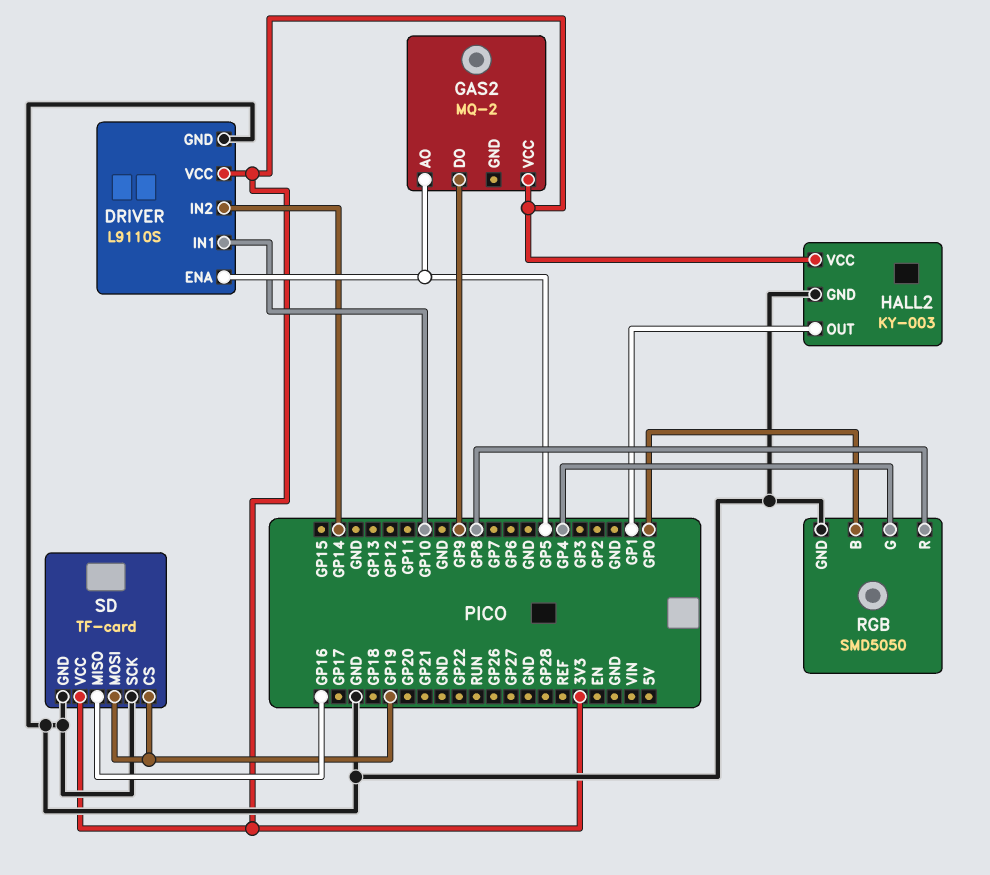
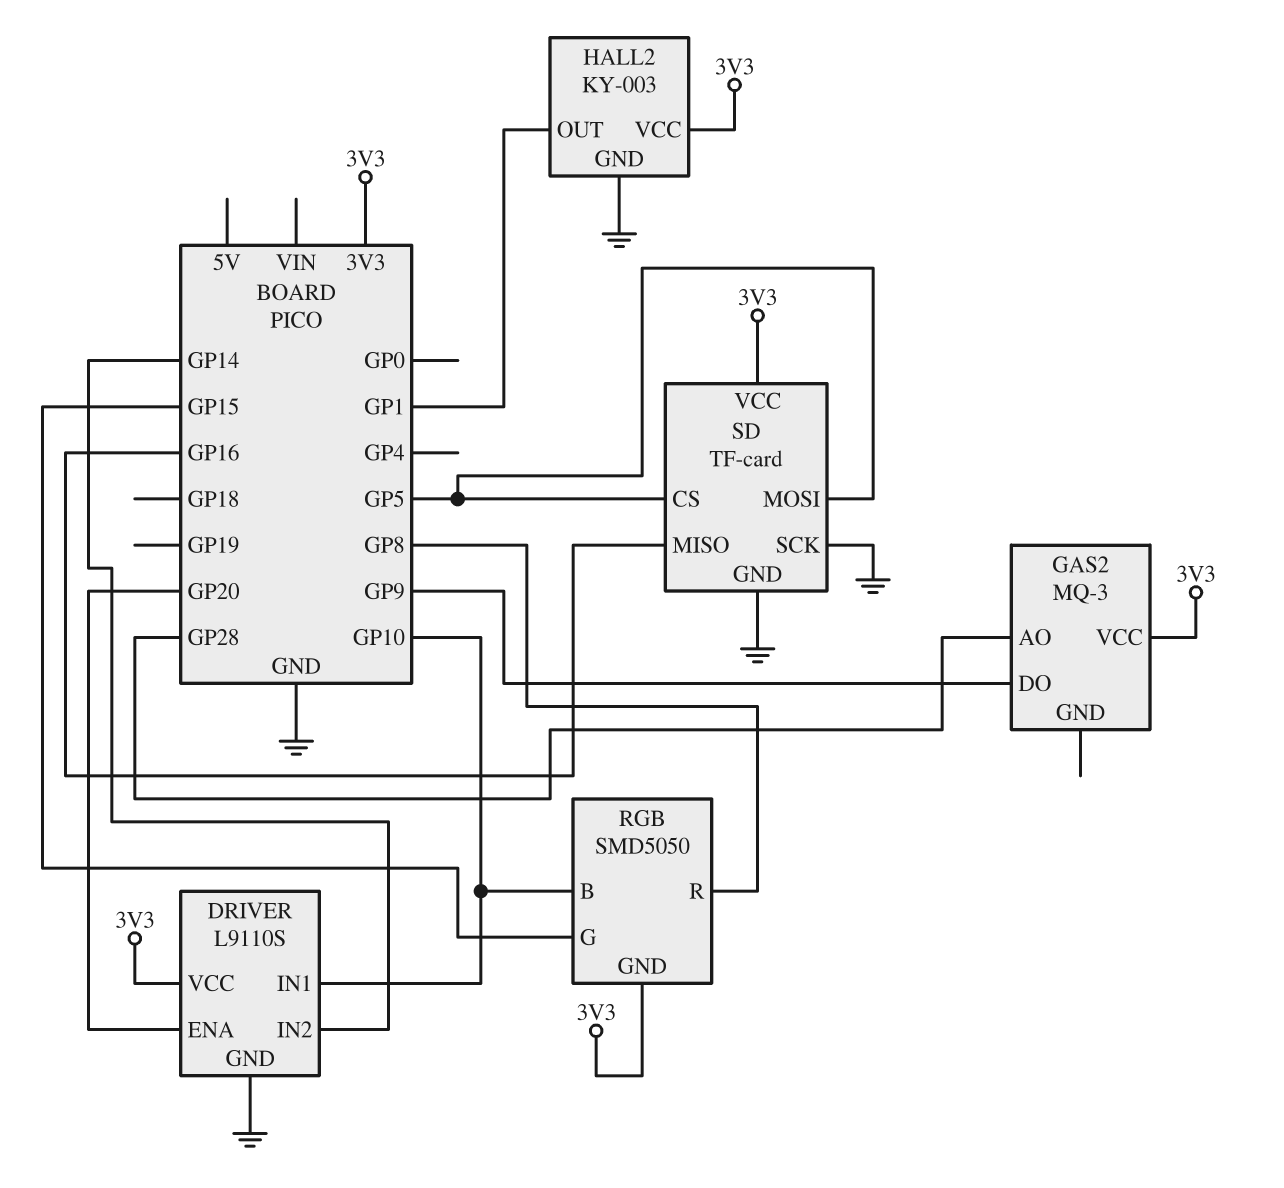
DRIVER pin ENA: GP5 -> GP20
GAS2: MQ-2 -> MQ-3
GAS2 pin AO: GP5 -> GP28
RGB pin B: GP0 -> GP10
RGB pin G: GP4 -> GP15
RGB pin GND: GND -> 3V3
SD pin CS: GP19 -> GP5
SD pin MOSI: GP19 -> GP5

